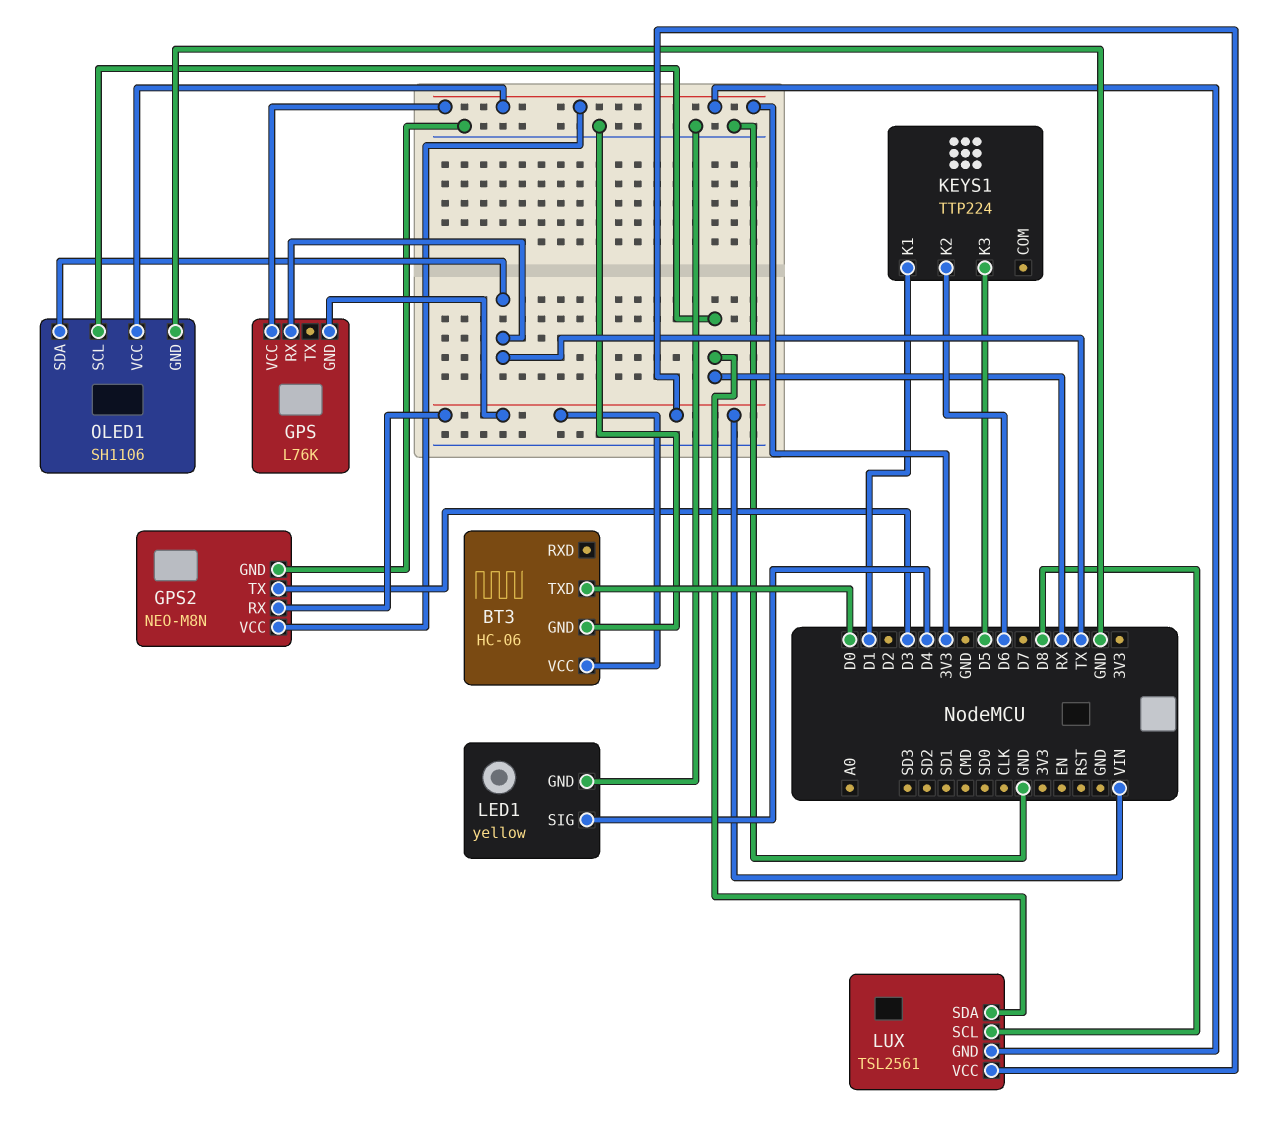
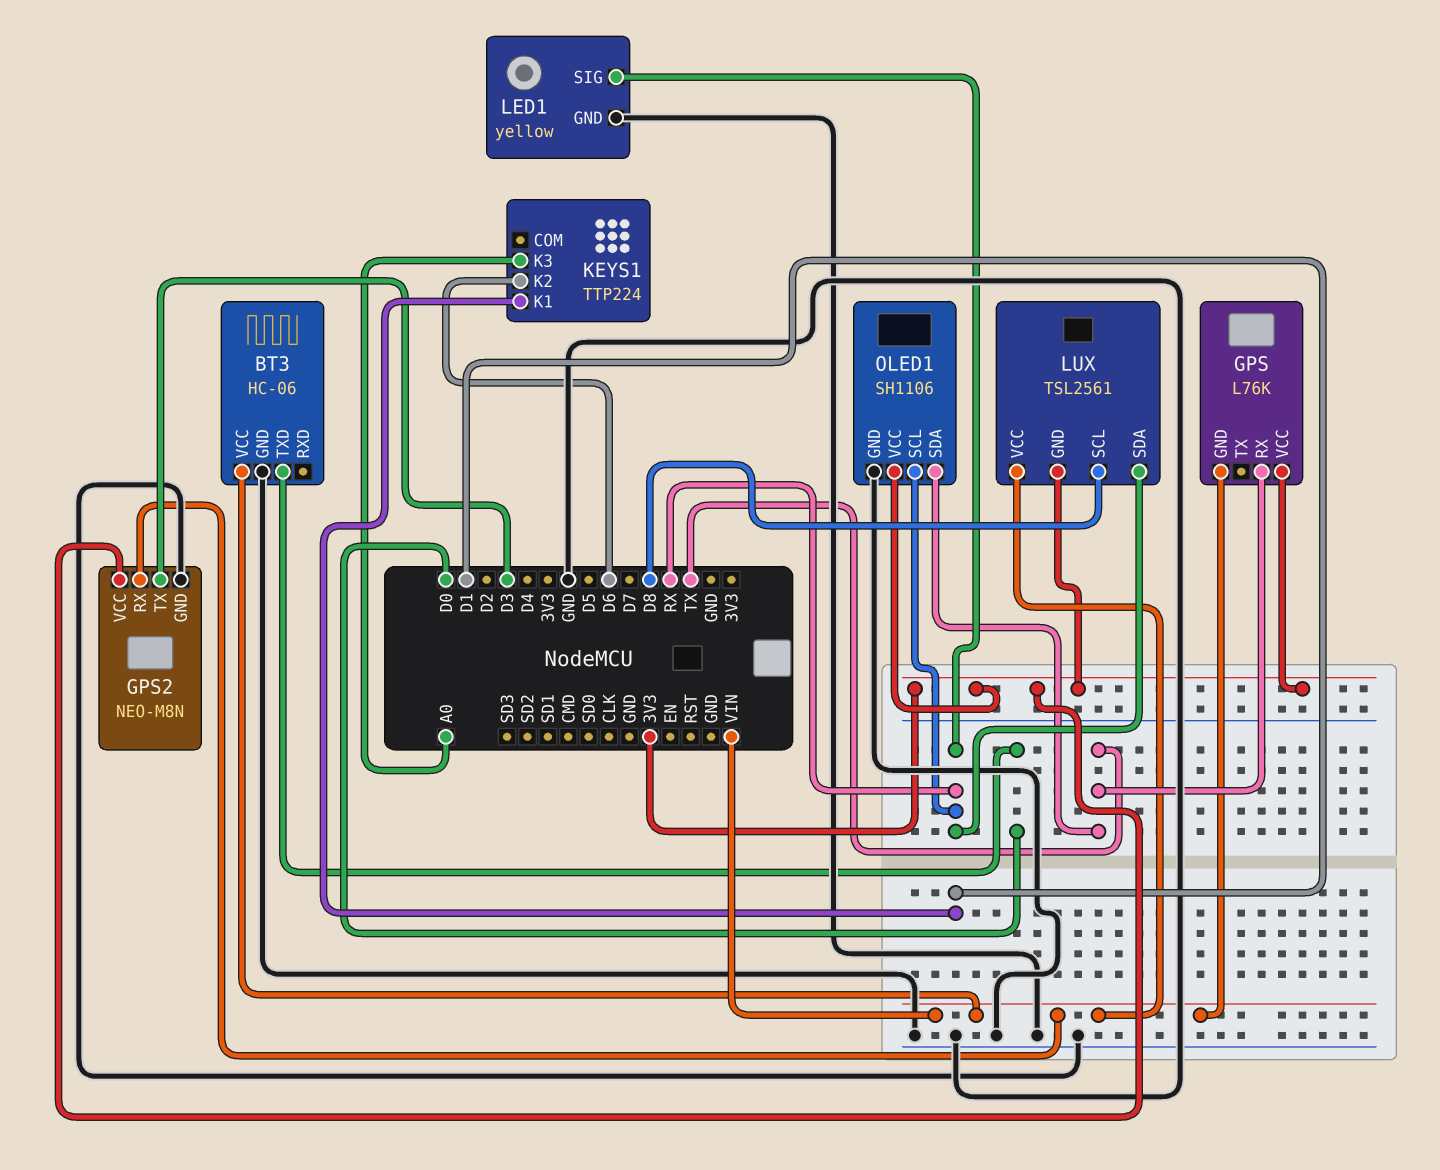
KEYS1 pin K3: D5 -> A0
LED1 pin SIG: D4 -> RX

